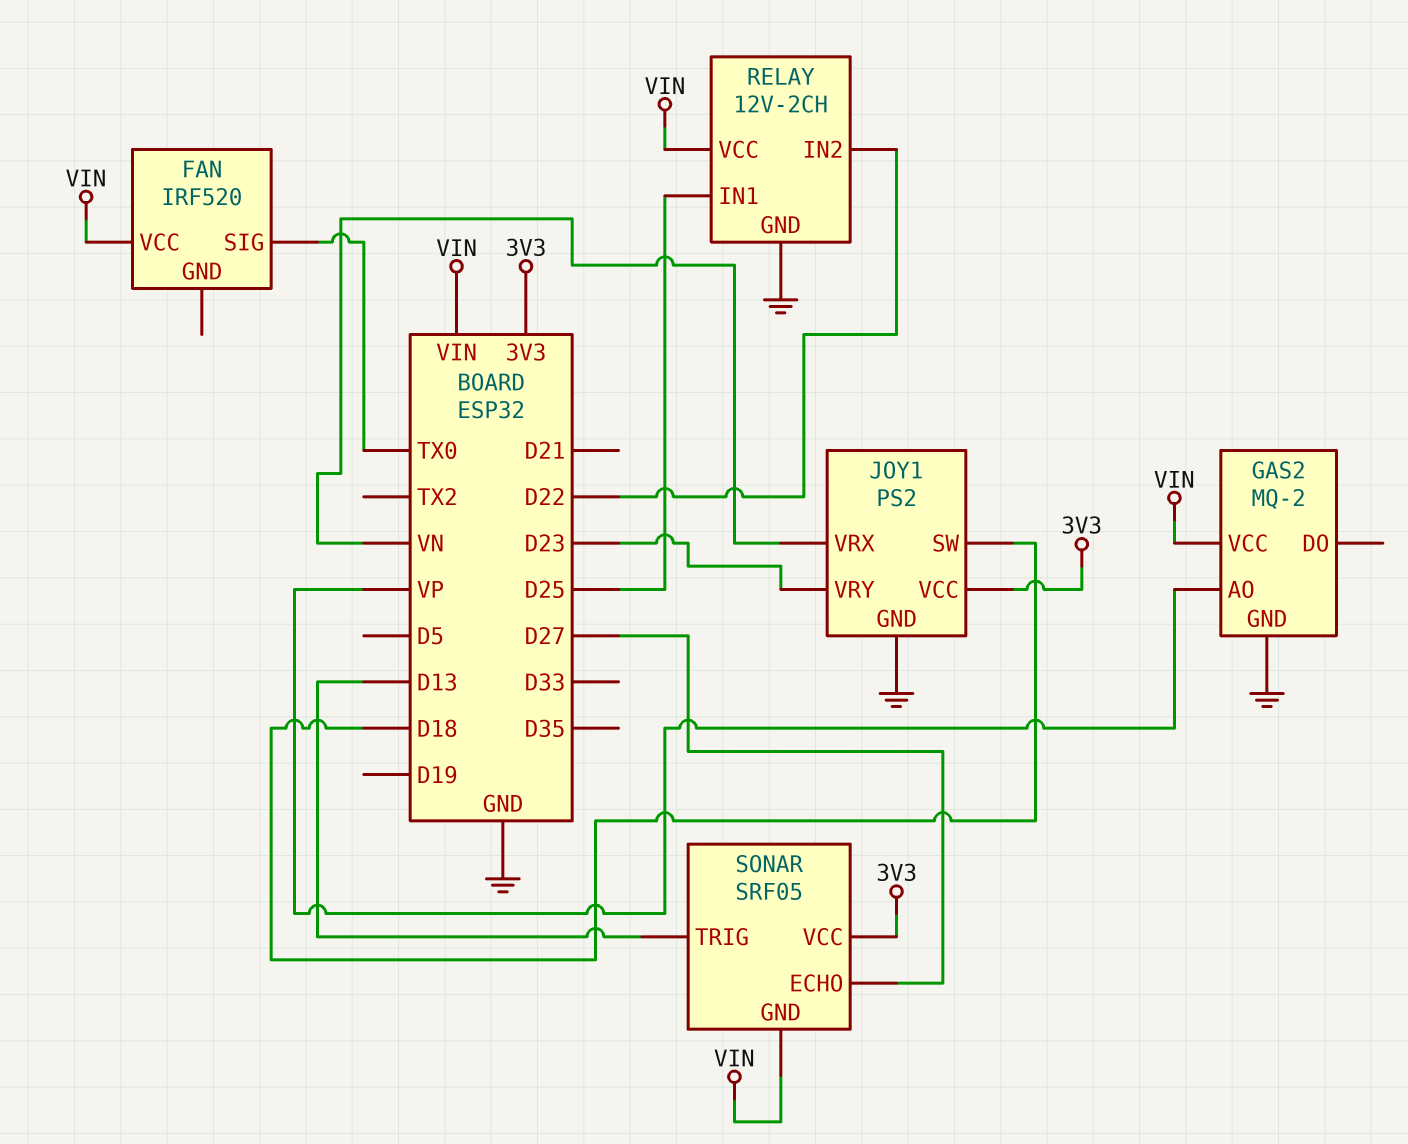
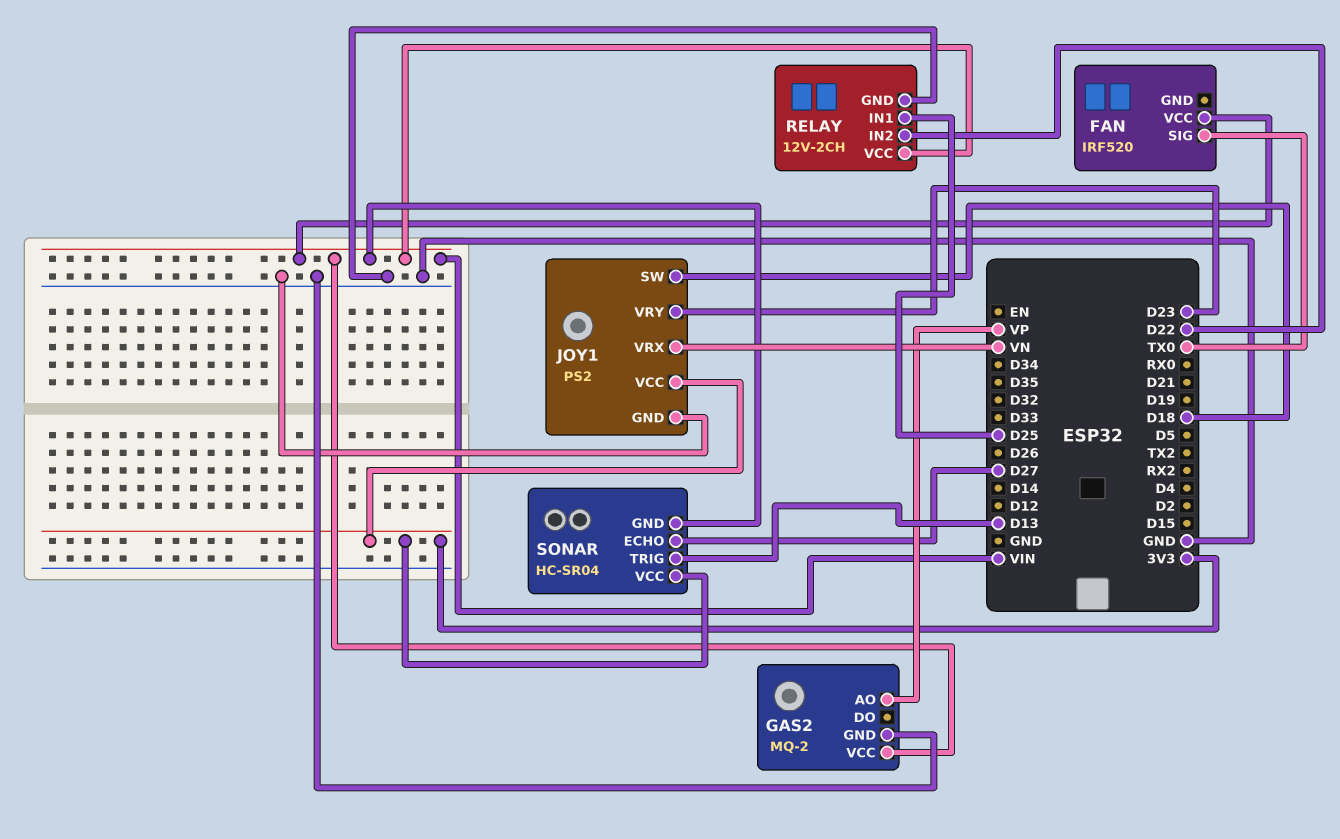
SONAR: SRF05 -> HC-SR04

